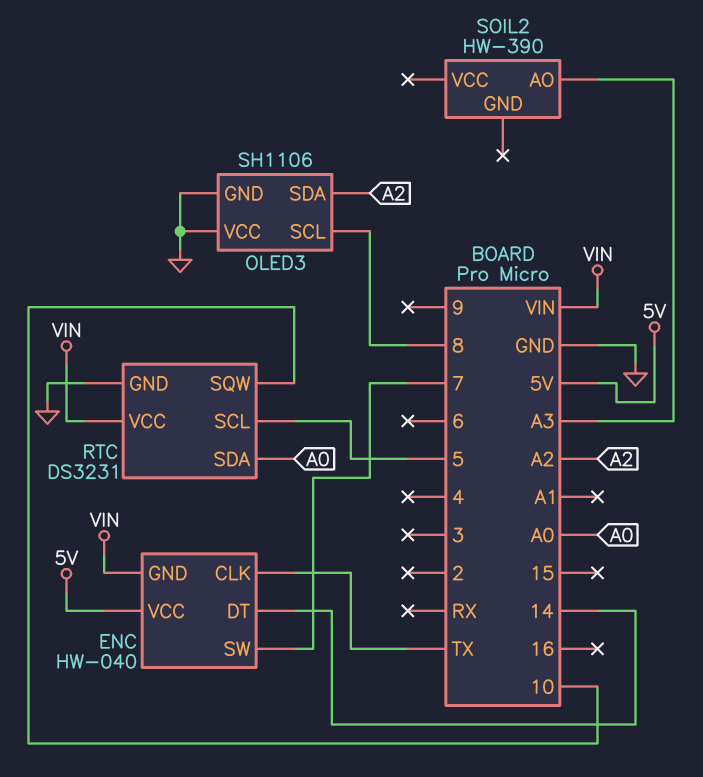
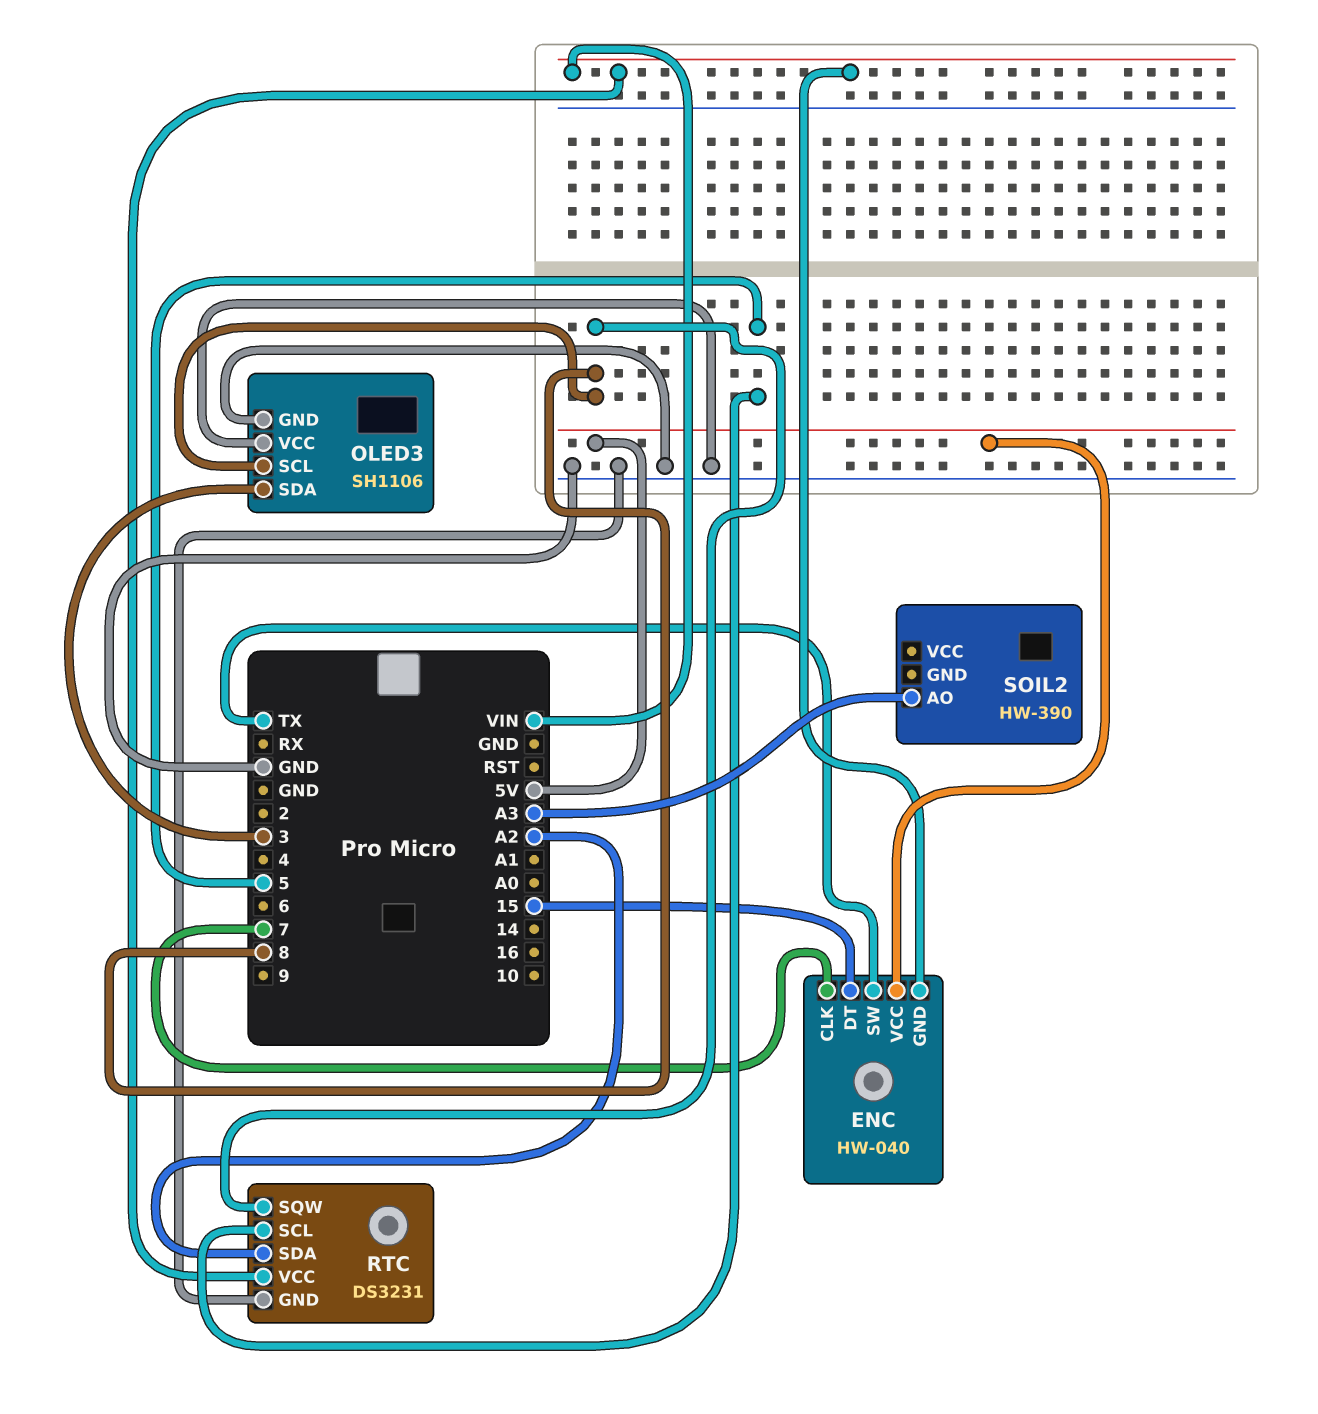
ENC pin CLK: TX -> 7
ENC pin DT: 14 -> 15
ENC pin SW: 7 -> TX
OLED3 pin SDA: A2 -> 3
RTC pin SDA: A0 -> A2
RTC pin SQW: 10 -> 8

